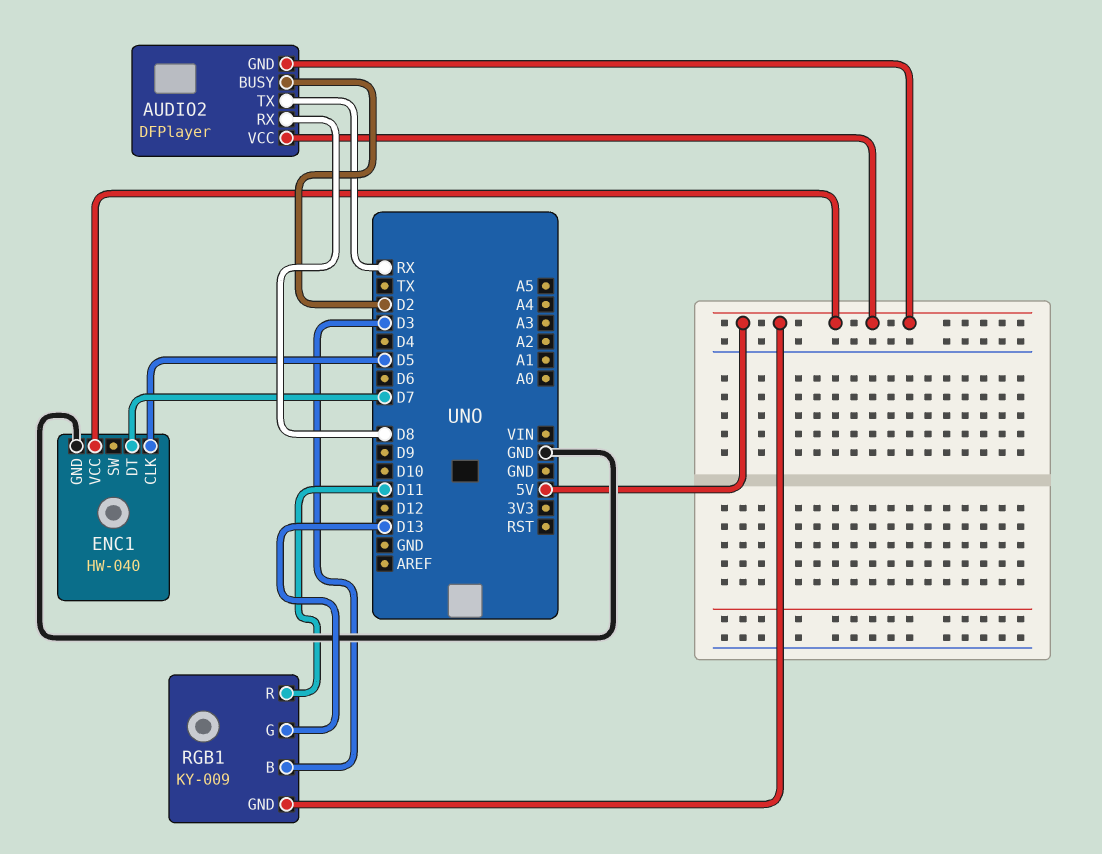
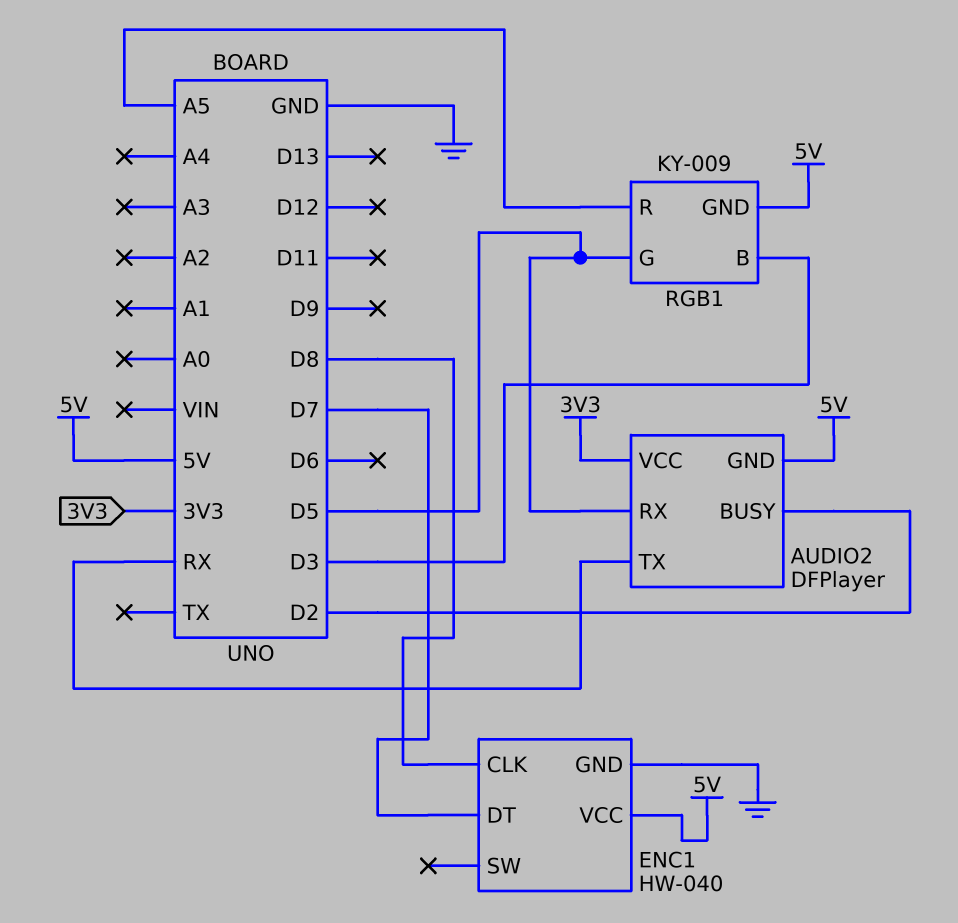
AUDIO2 pin RX: D8 -> D5
AUDIO2 pin VCC: 5V -> 3V3
ENC1 pin CLK: D5 -> D8
RGB1 pin G: D13 -> D5
RGB1 pin R: D11 -> A5

